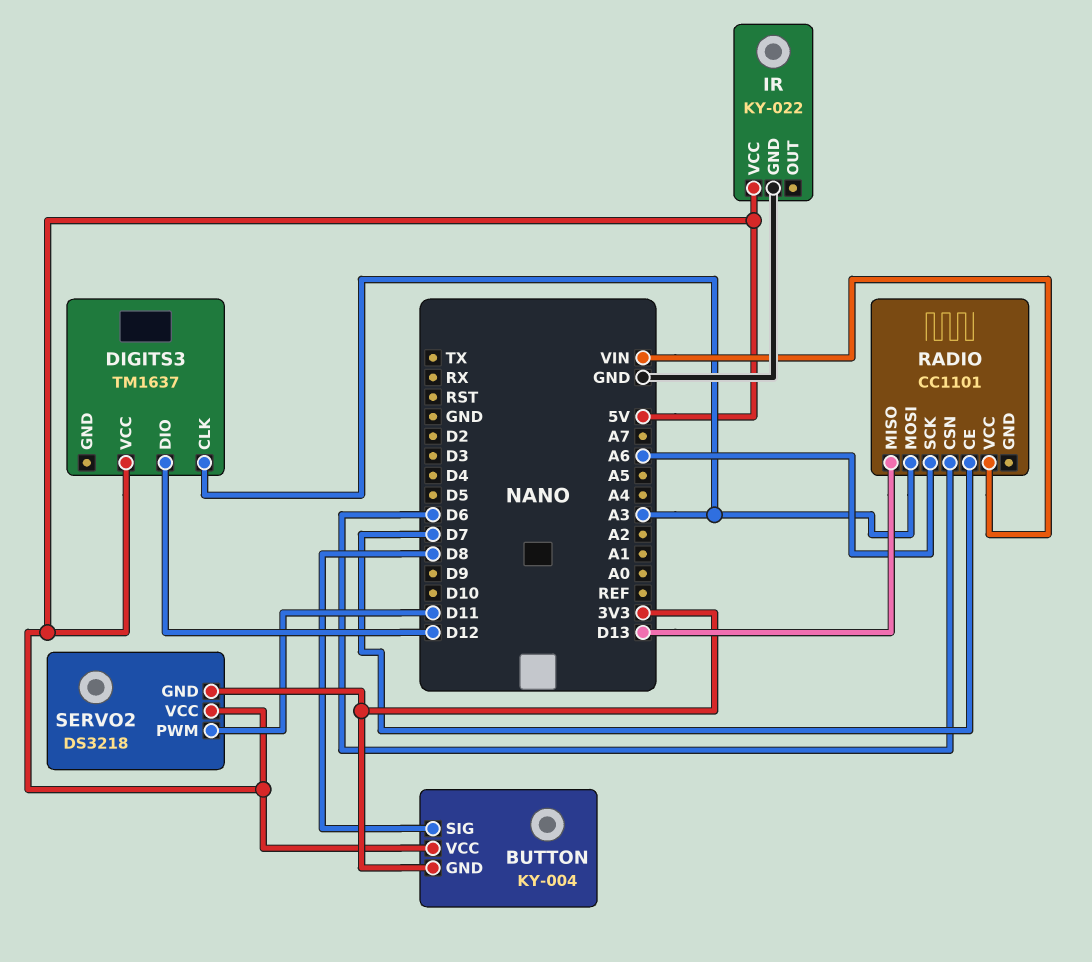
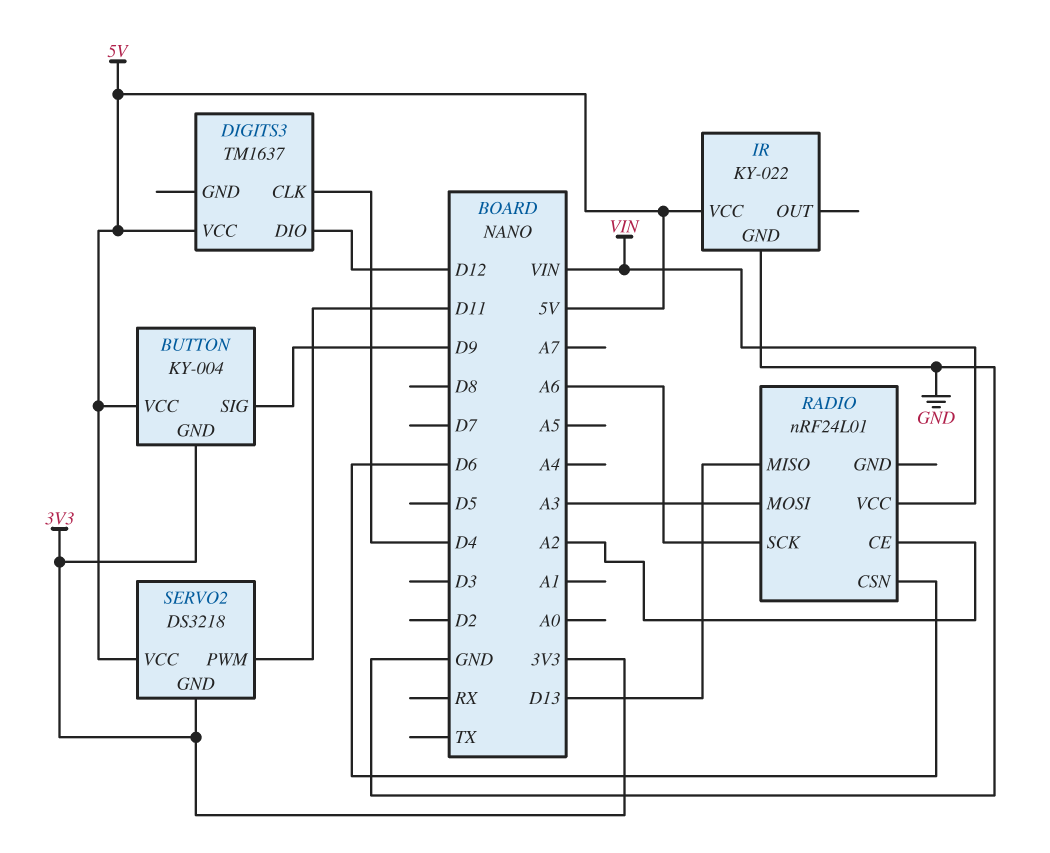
BUTTON pin SIG: D8 -> D9
DIGITS3 pin CLK: A3 -> D4
RADIO: CC1101 -> nRF24L01
RADIO pin CE: D7 -> A2

